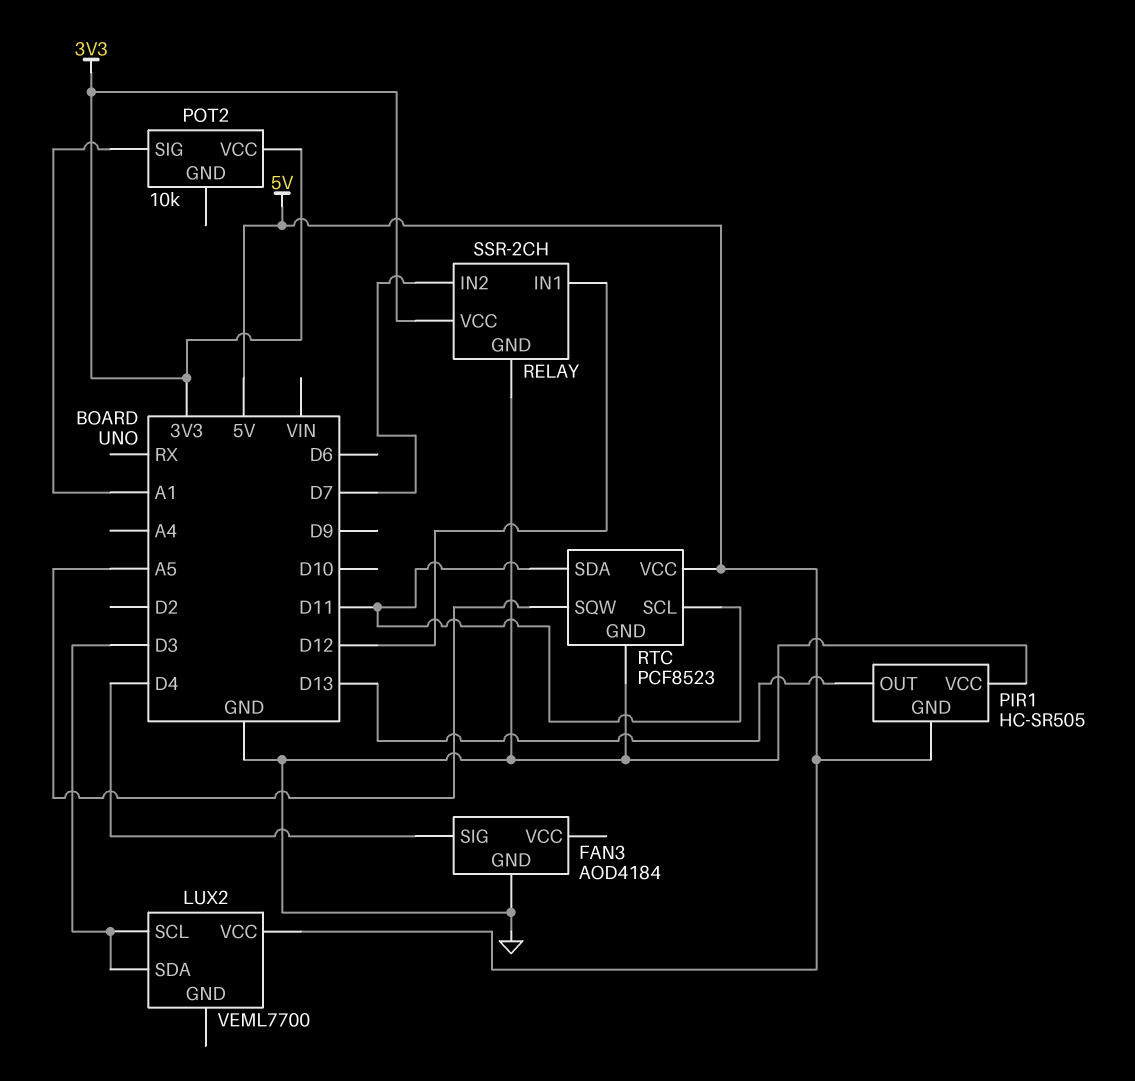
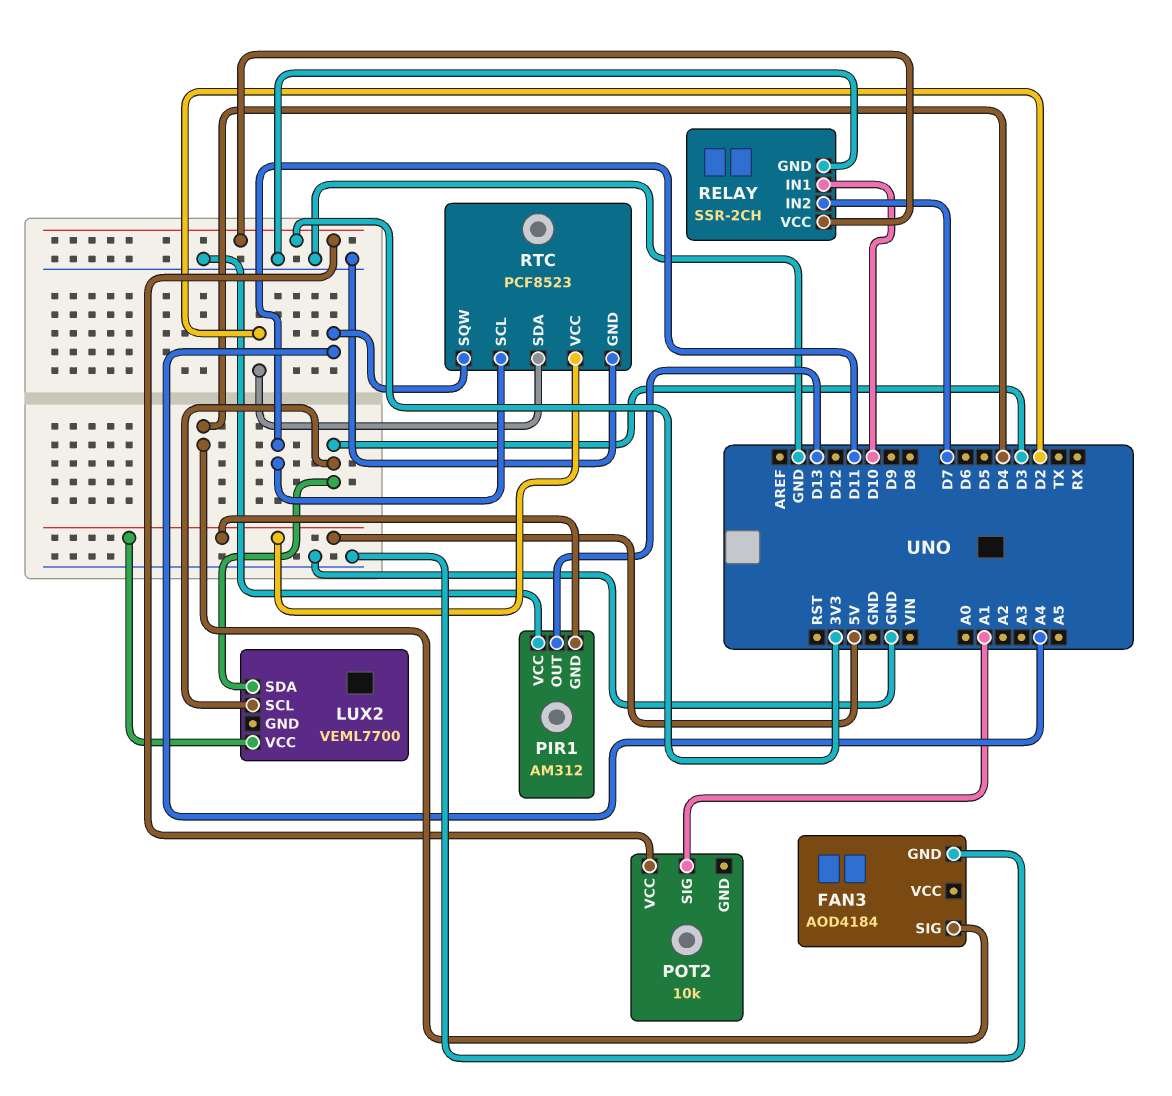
PIR1: HC-SR505 -> AM312
RELAY pin IN1: D12 -> D10
RTC pin SDA: D11 -> D2
RTC pin SQW: A5 -> A4

